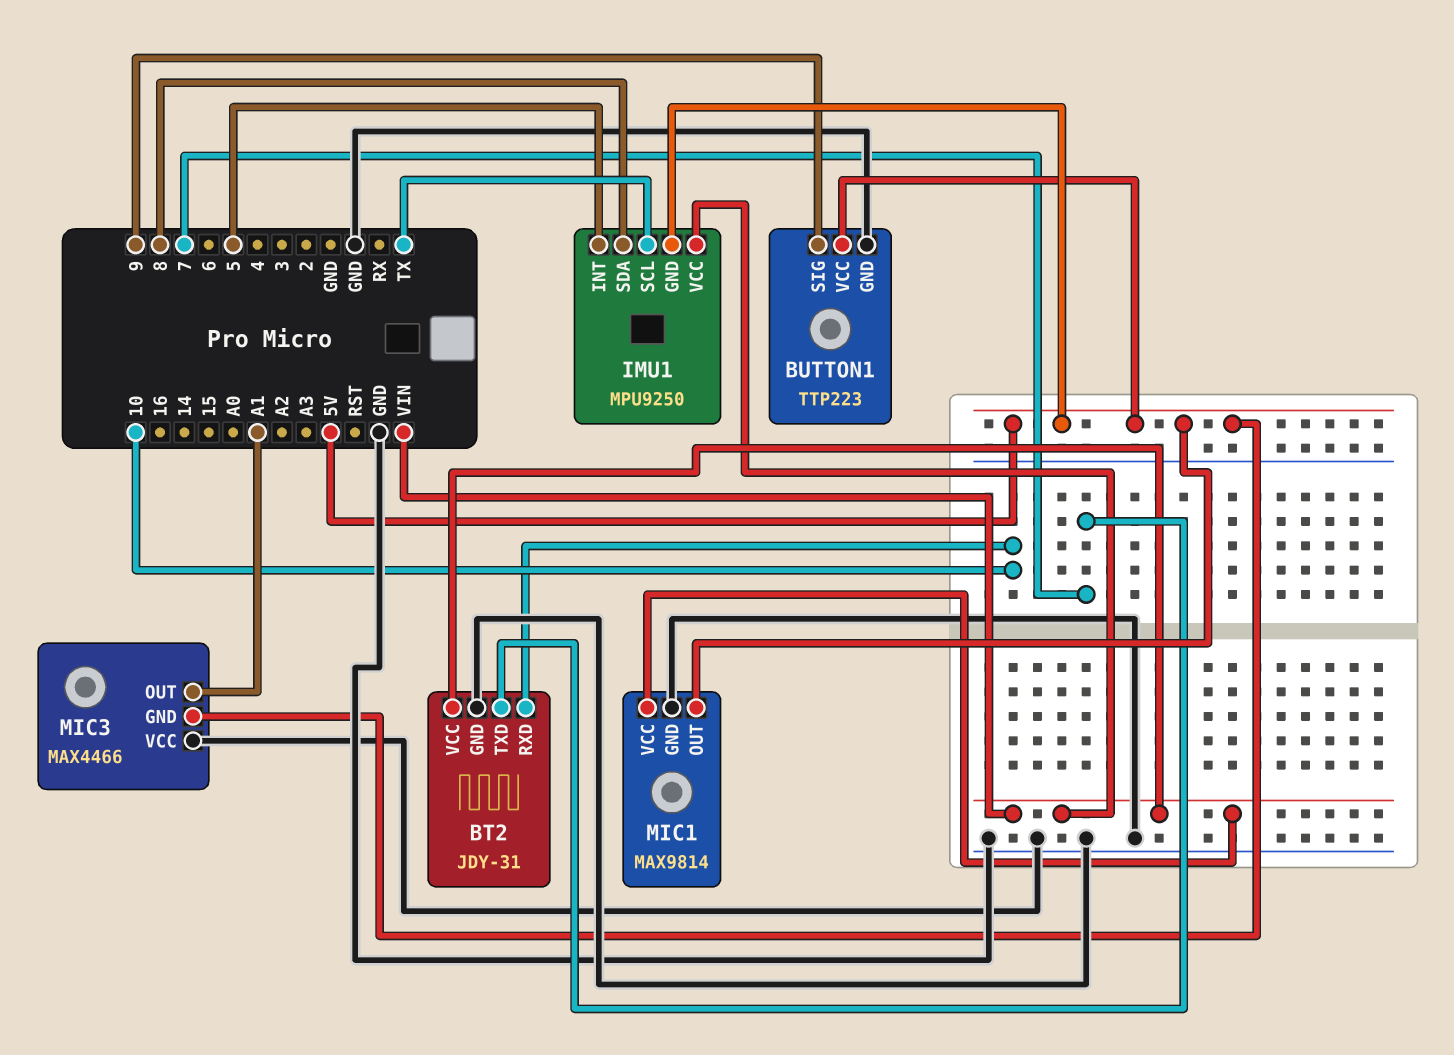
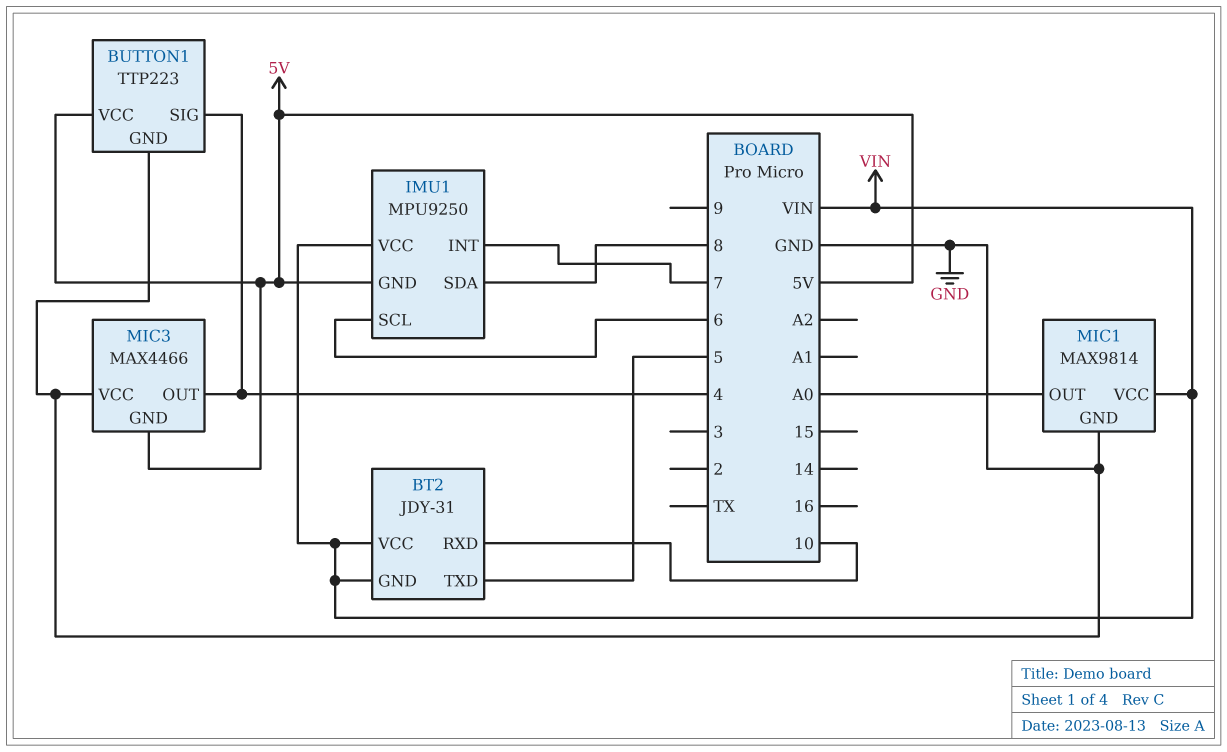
BT2 pin GND: GND -> VIN
BT2 pin TXD: 7 -> 5
BUTTON1 pin SIG: 9 -> 4
IMU1 pin INT: 5 -> 7
IMU1 pin SCL: TX -> 6
MIC1 pin OUT: 5V -> A0
MIC3 pin OUT: A1 -> 4

